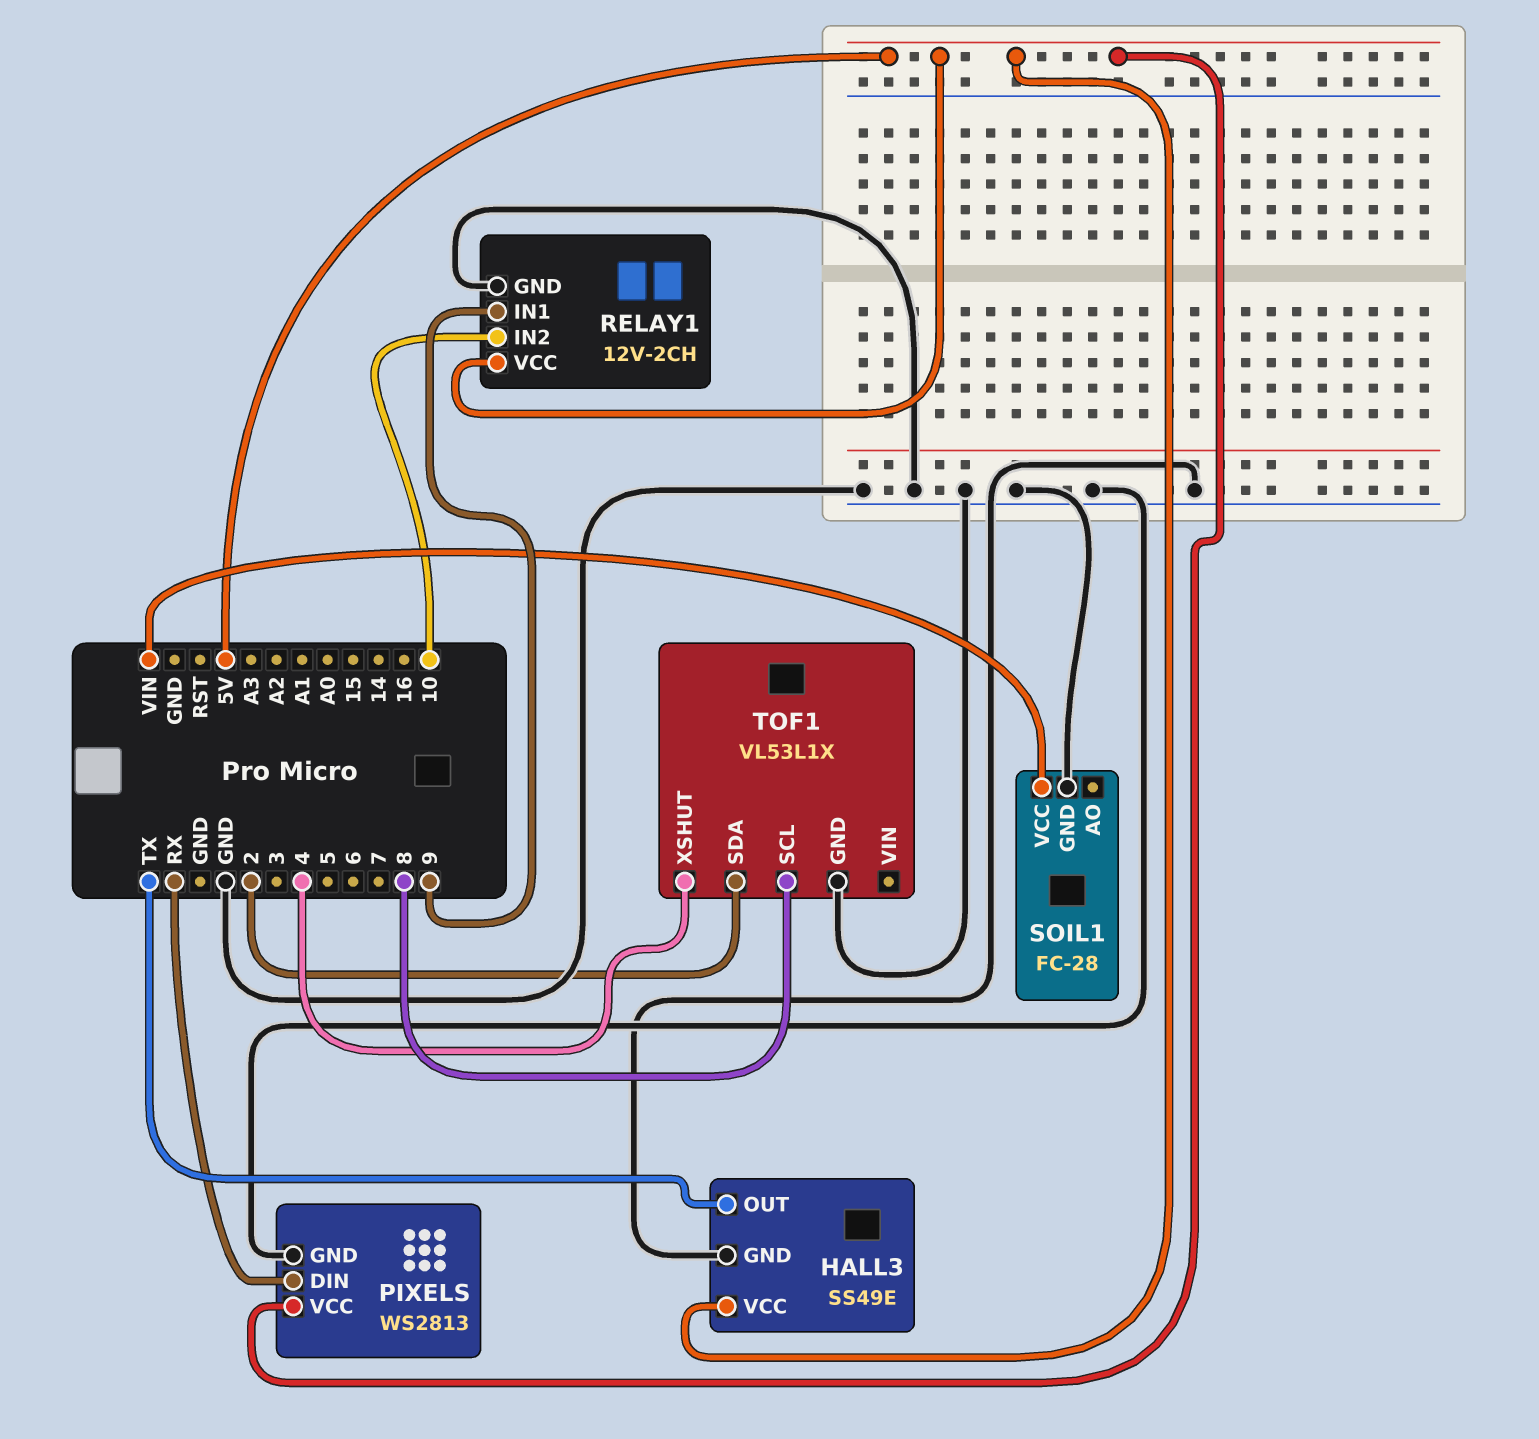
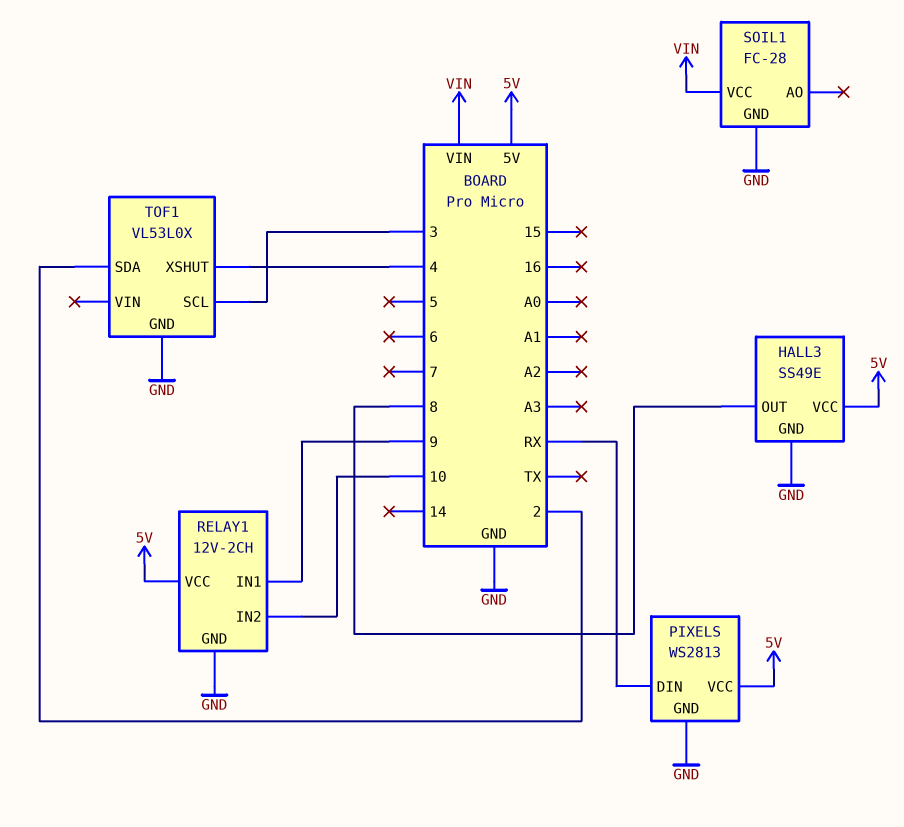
HALL3 pin OUT: TX -> 8
TOF1: VL53L1X -> VL53L0X
TOF1 pin SCL: 8 -> 3

